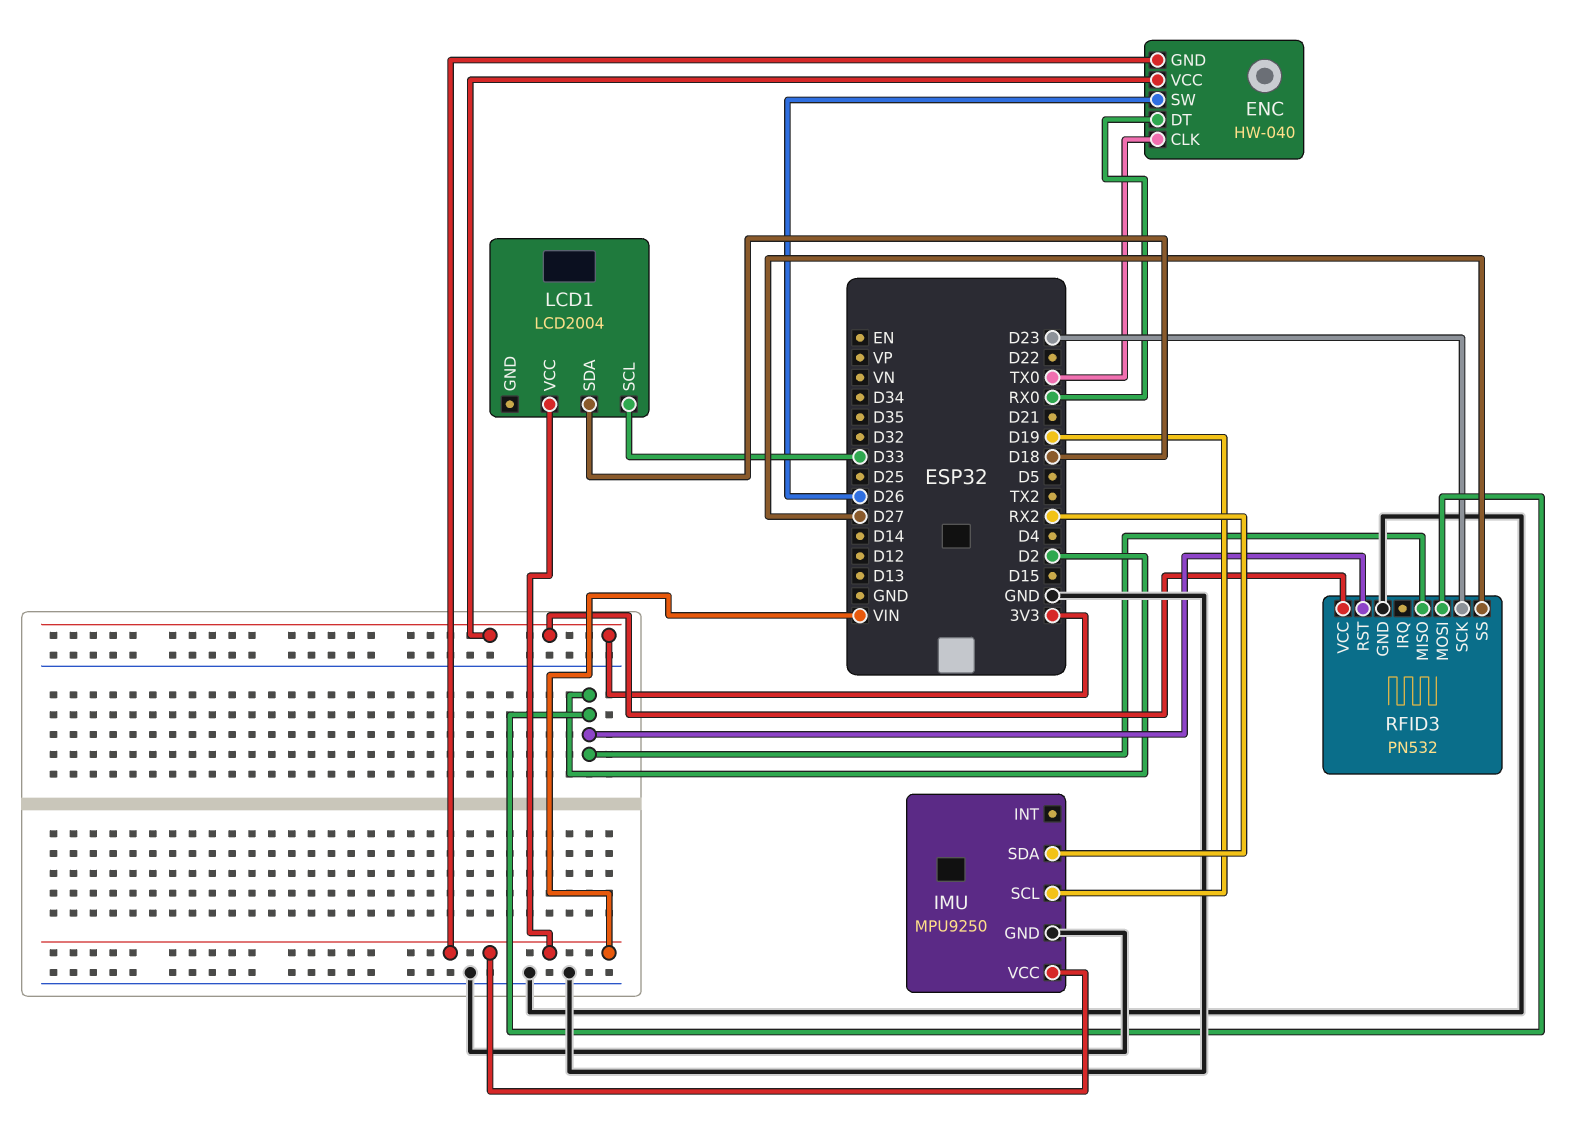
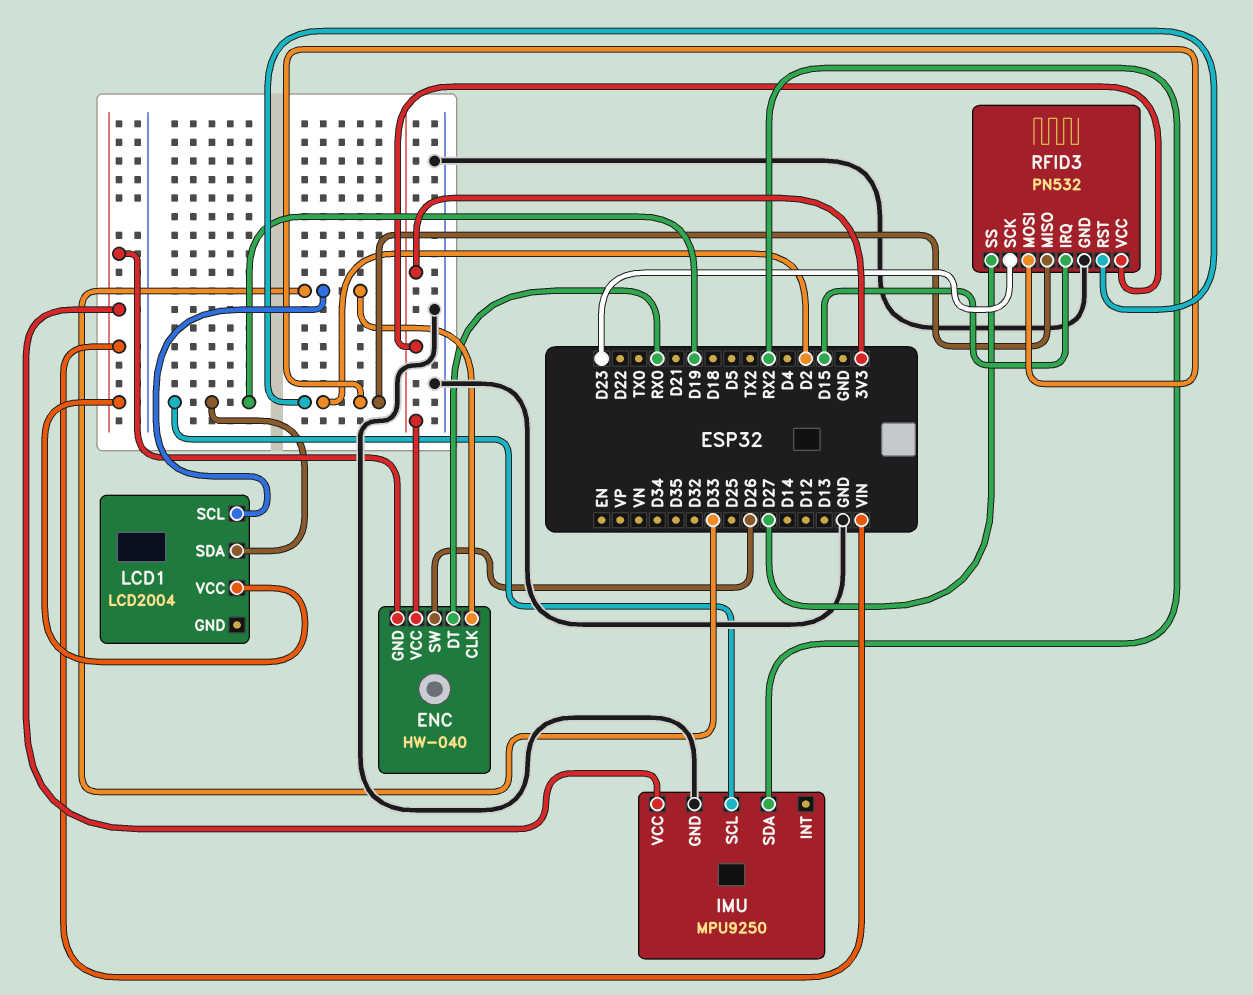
ENC pin CLK: TX0 -> D33
LCD1 pin SDA: D18 -> D19
RFID3 pin IRQ: none -> D15

